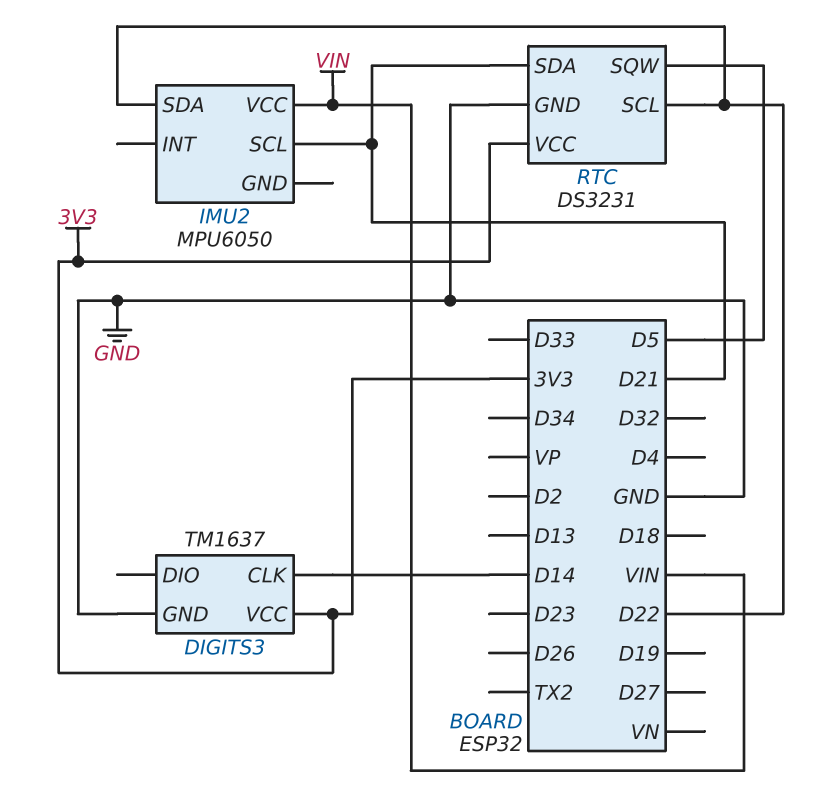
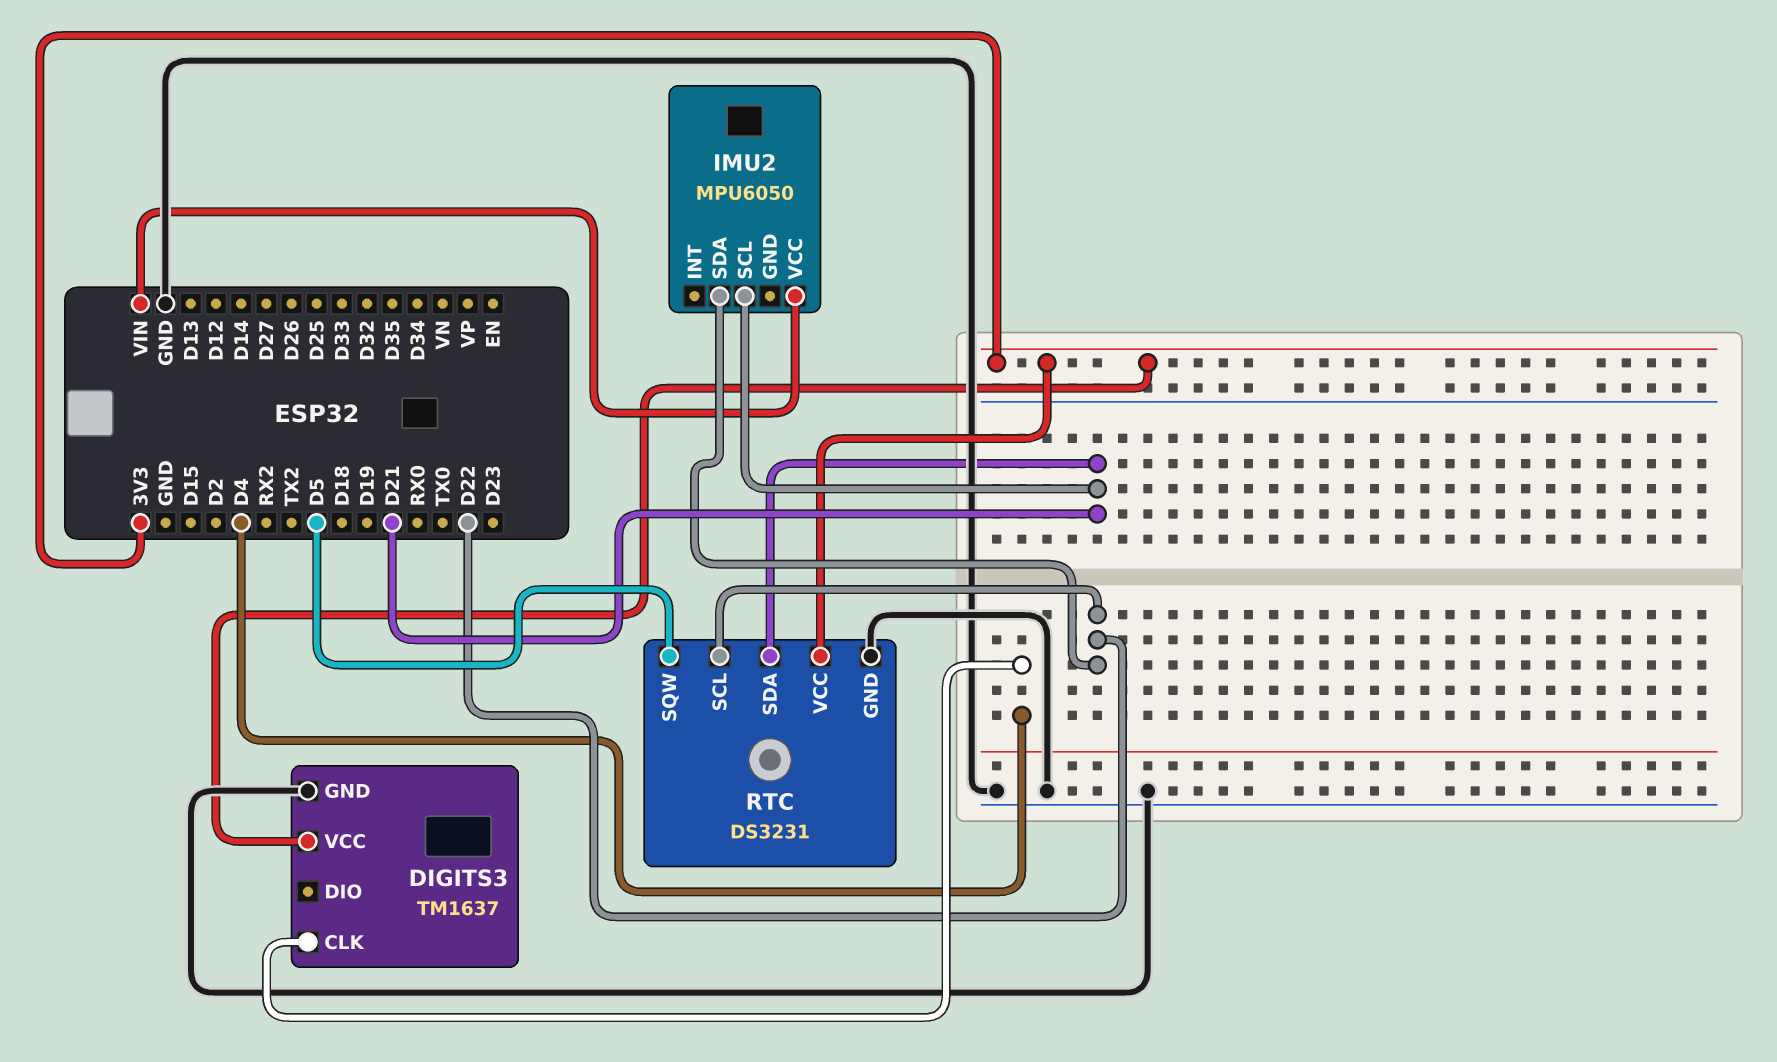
DIGITS3 pin CLK: D14 -> D4

